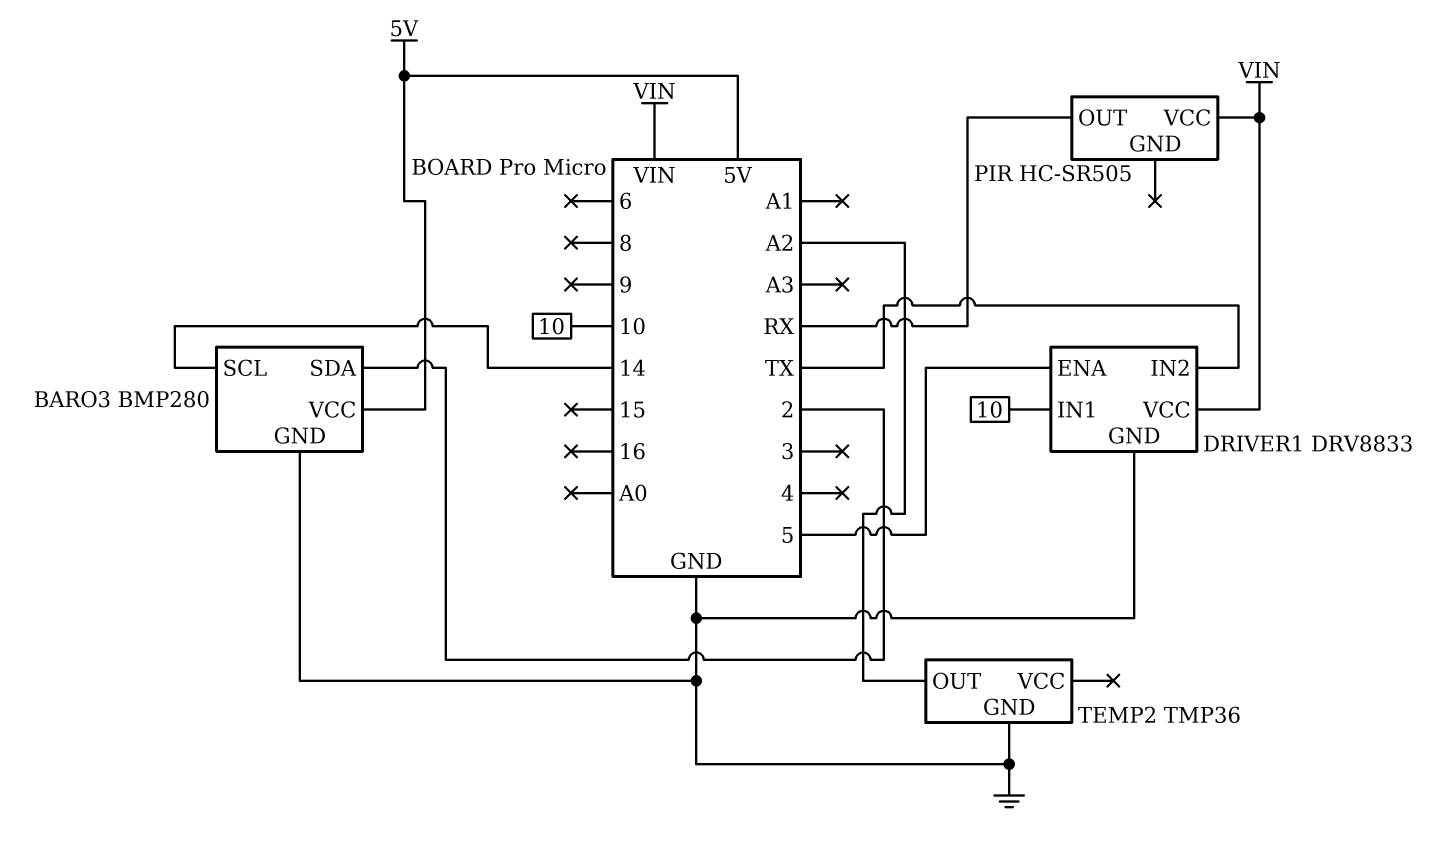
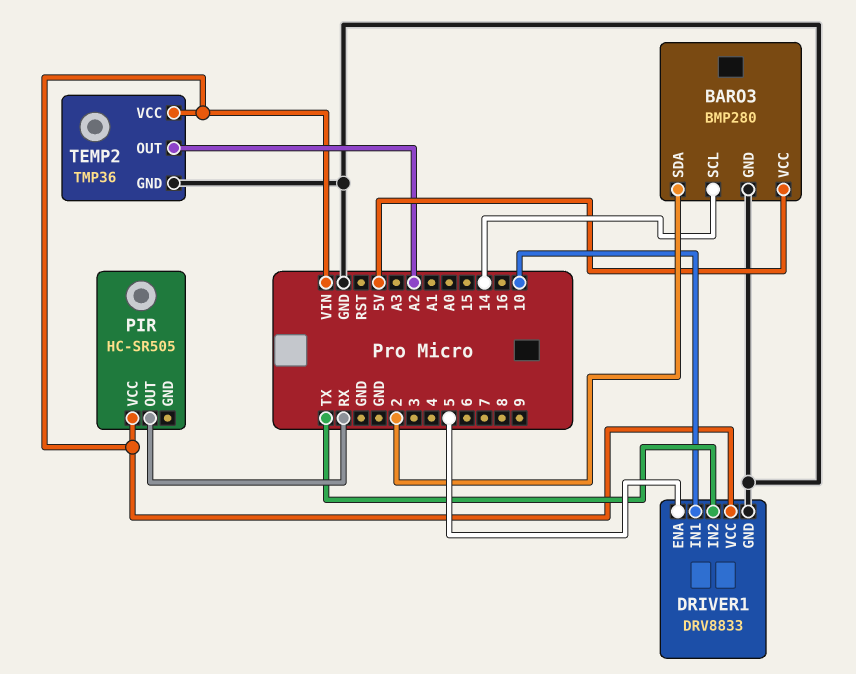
TEMP2 pin VCC: none -> VIN

